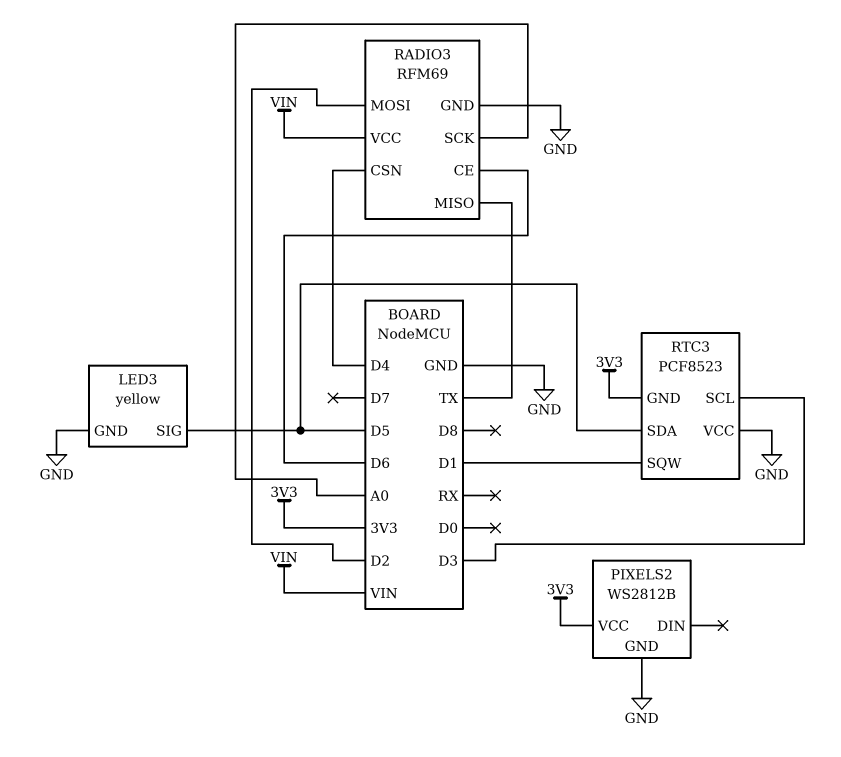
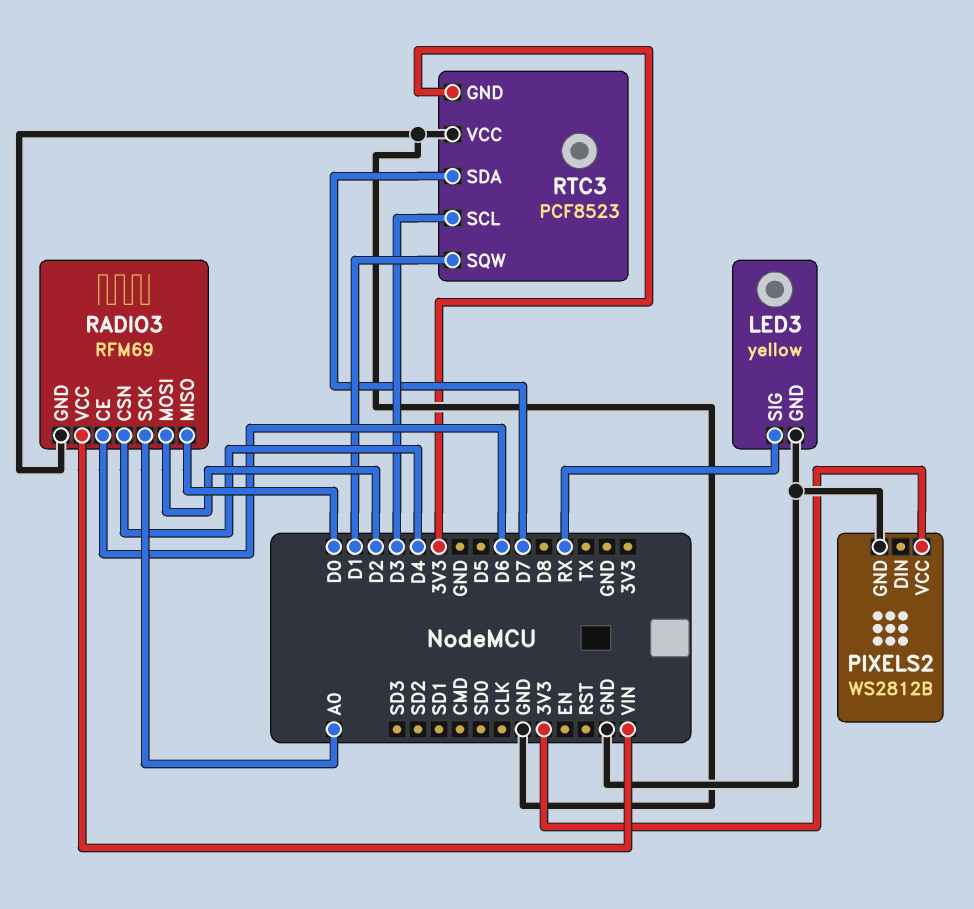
LED3 pin SIG: D5 -> RX
RADIO3 pin MISO: TX -> D0
RTC3 pin SDA: D5 -> D7

